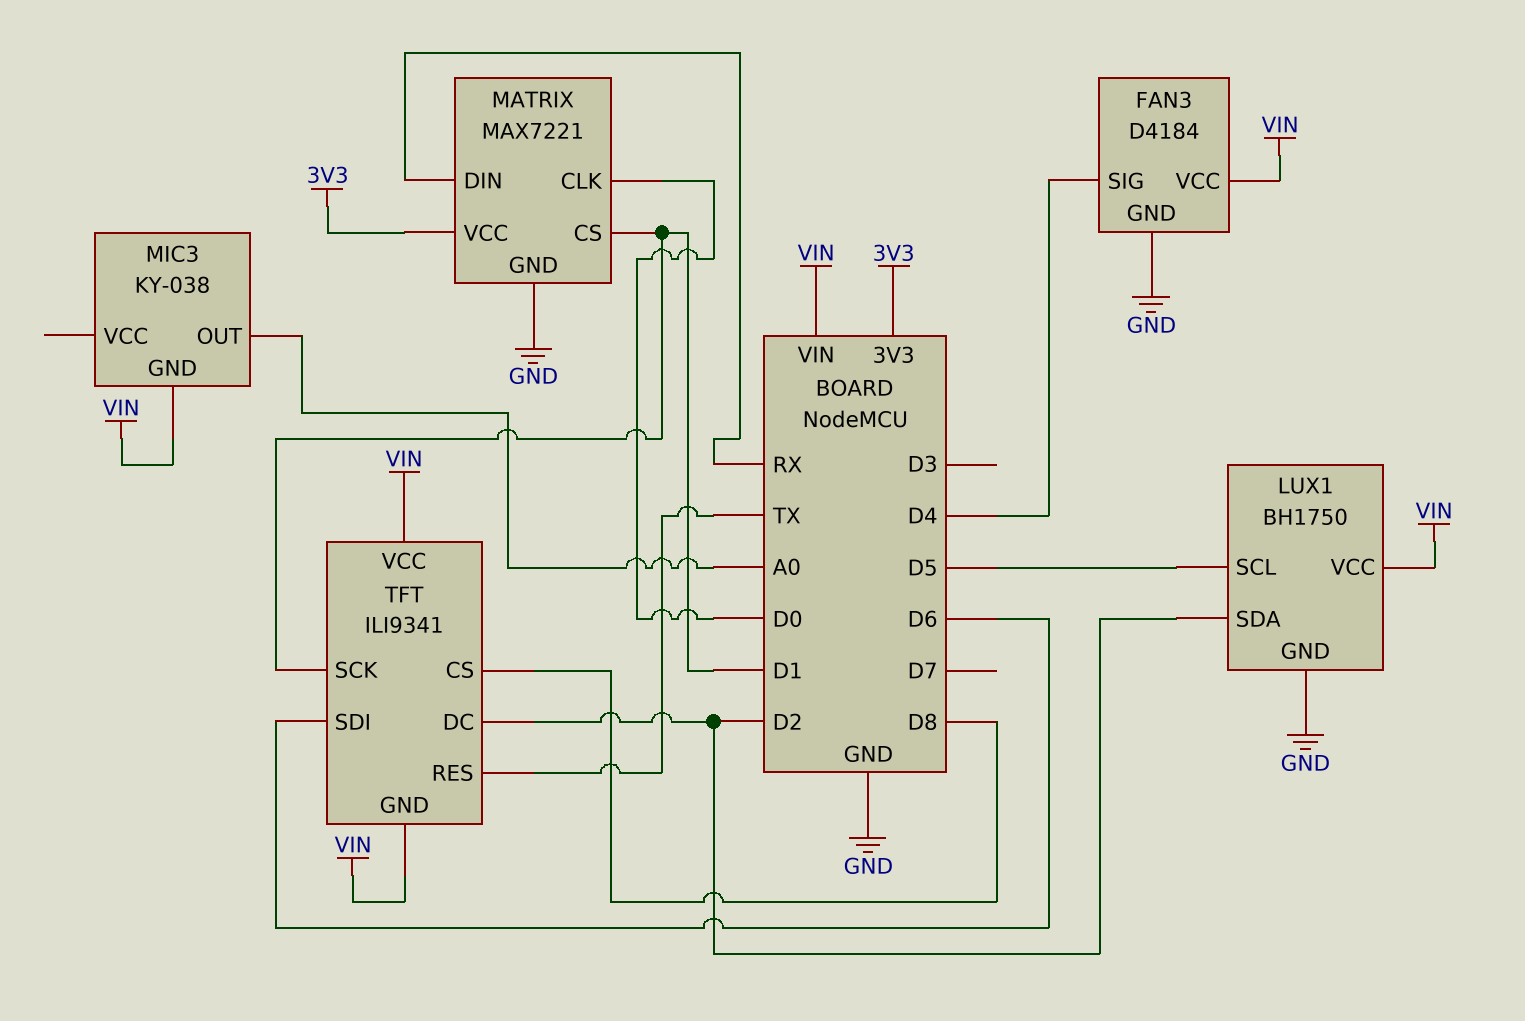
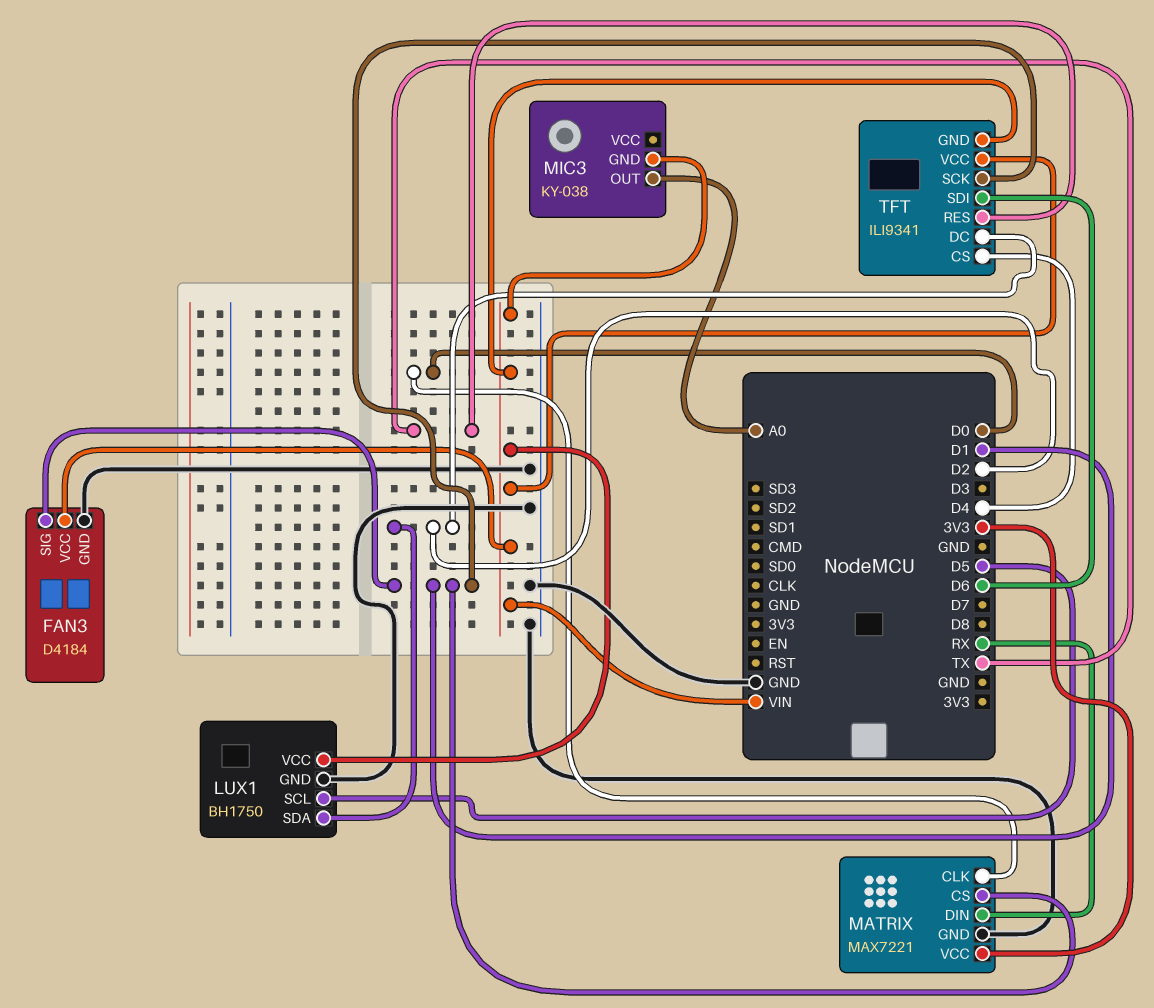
FAN3 pin SIG: D4 -> D1
TFT pin CS: D8 -> D4

